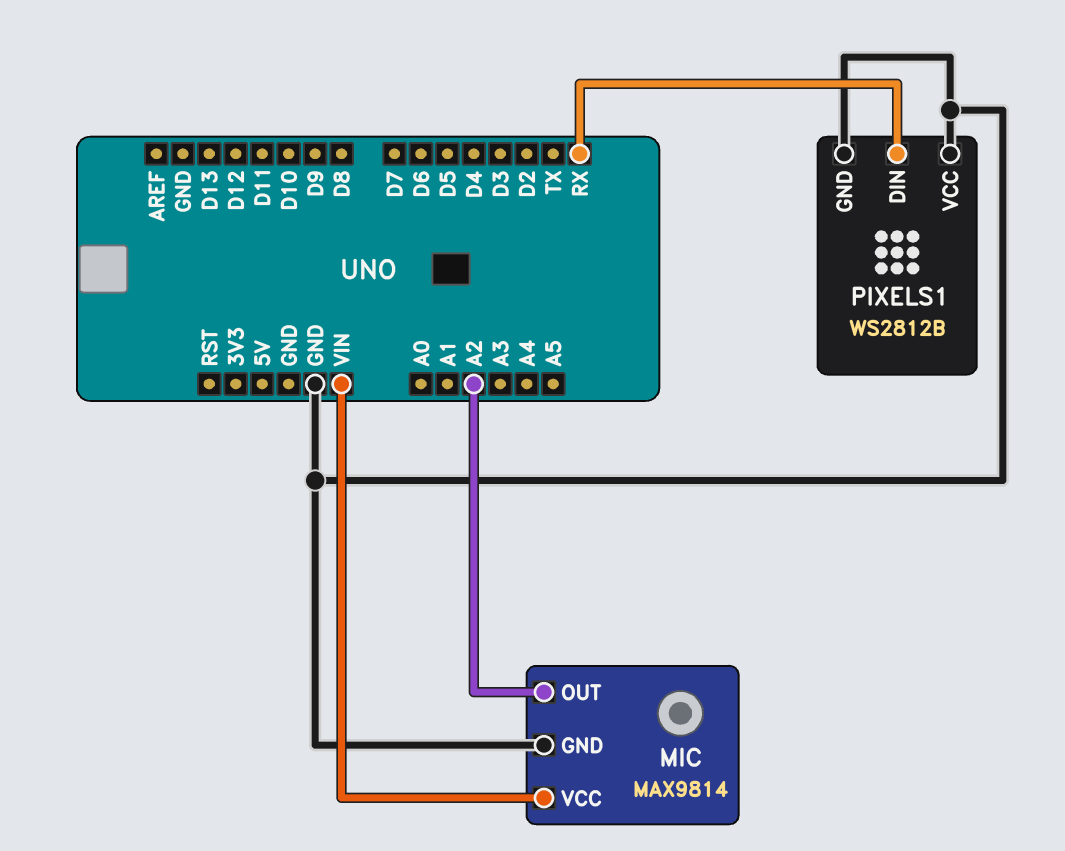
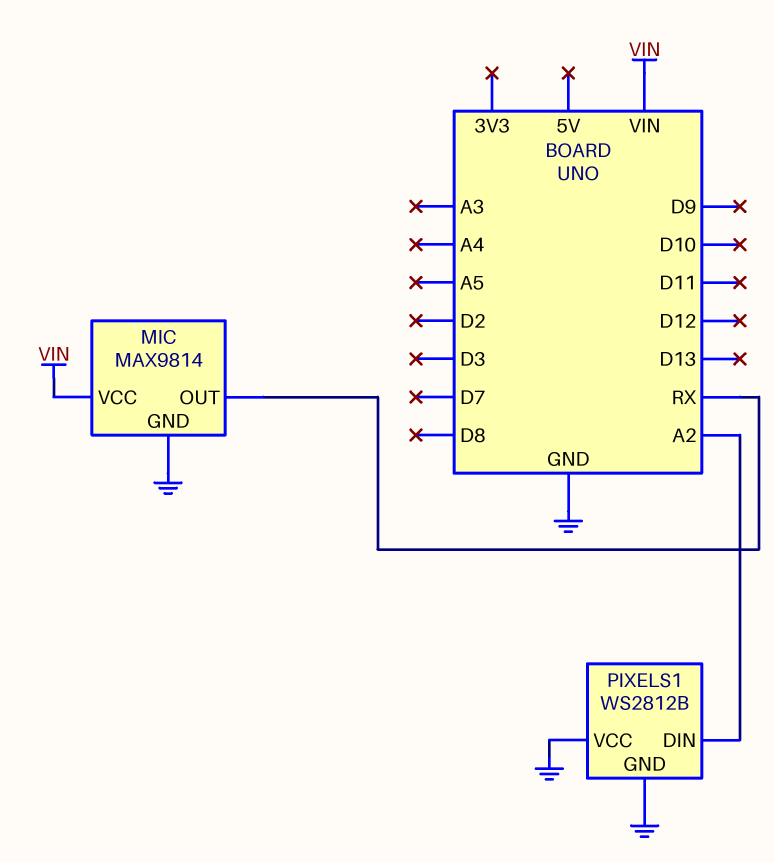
MIC pin OUT: A2 -> RX
PIXELS1 pin DIN: RX -> A2

